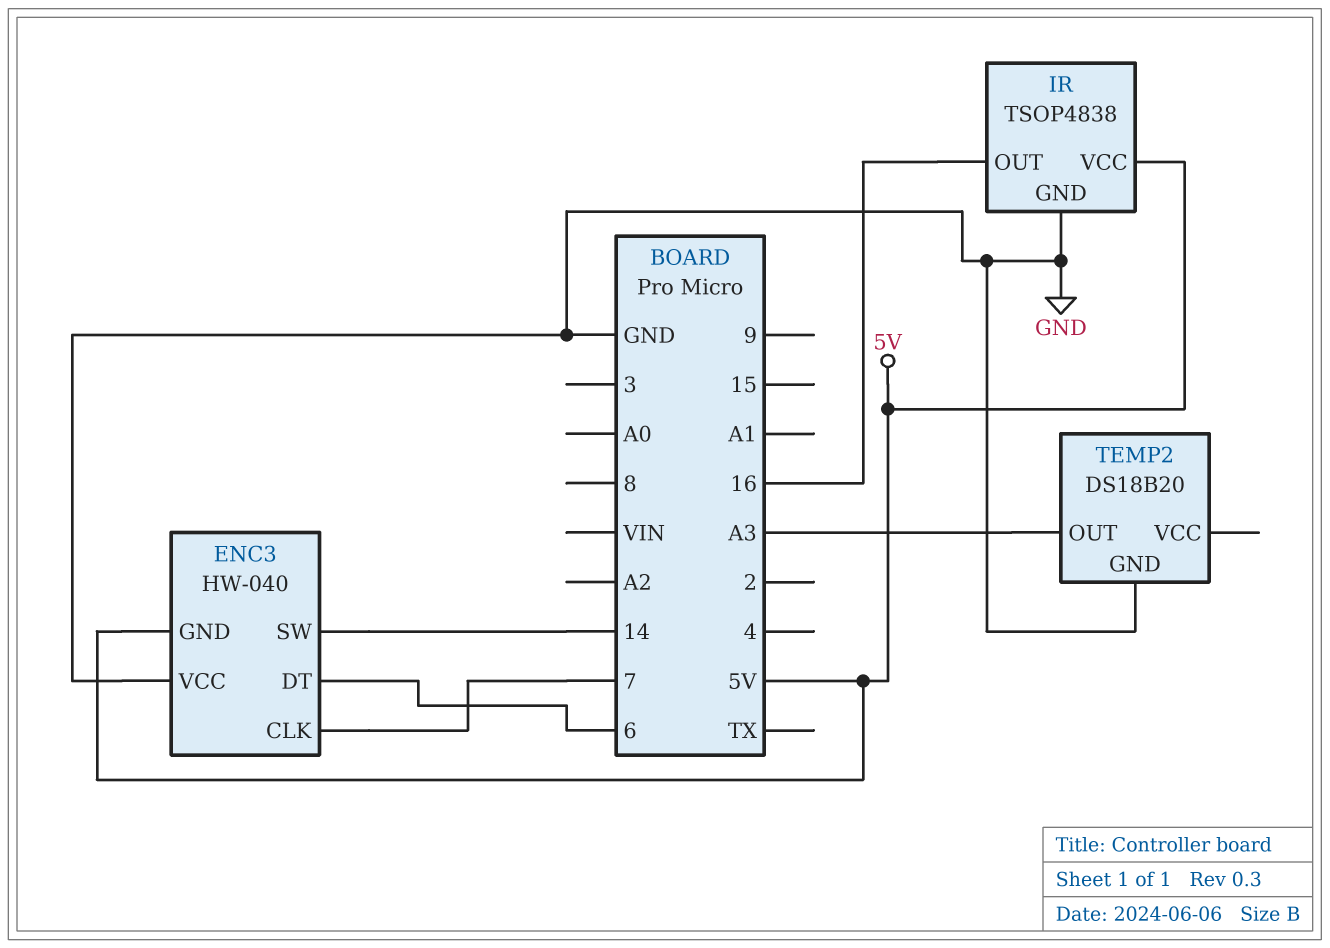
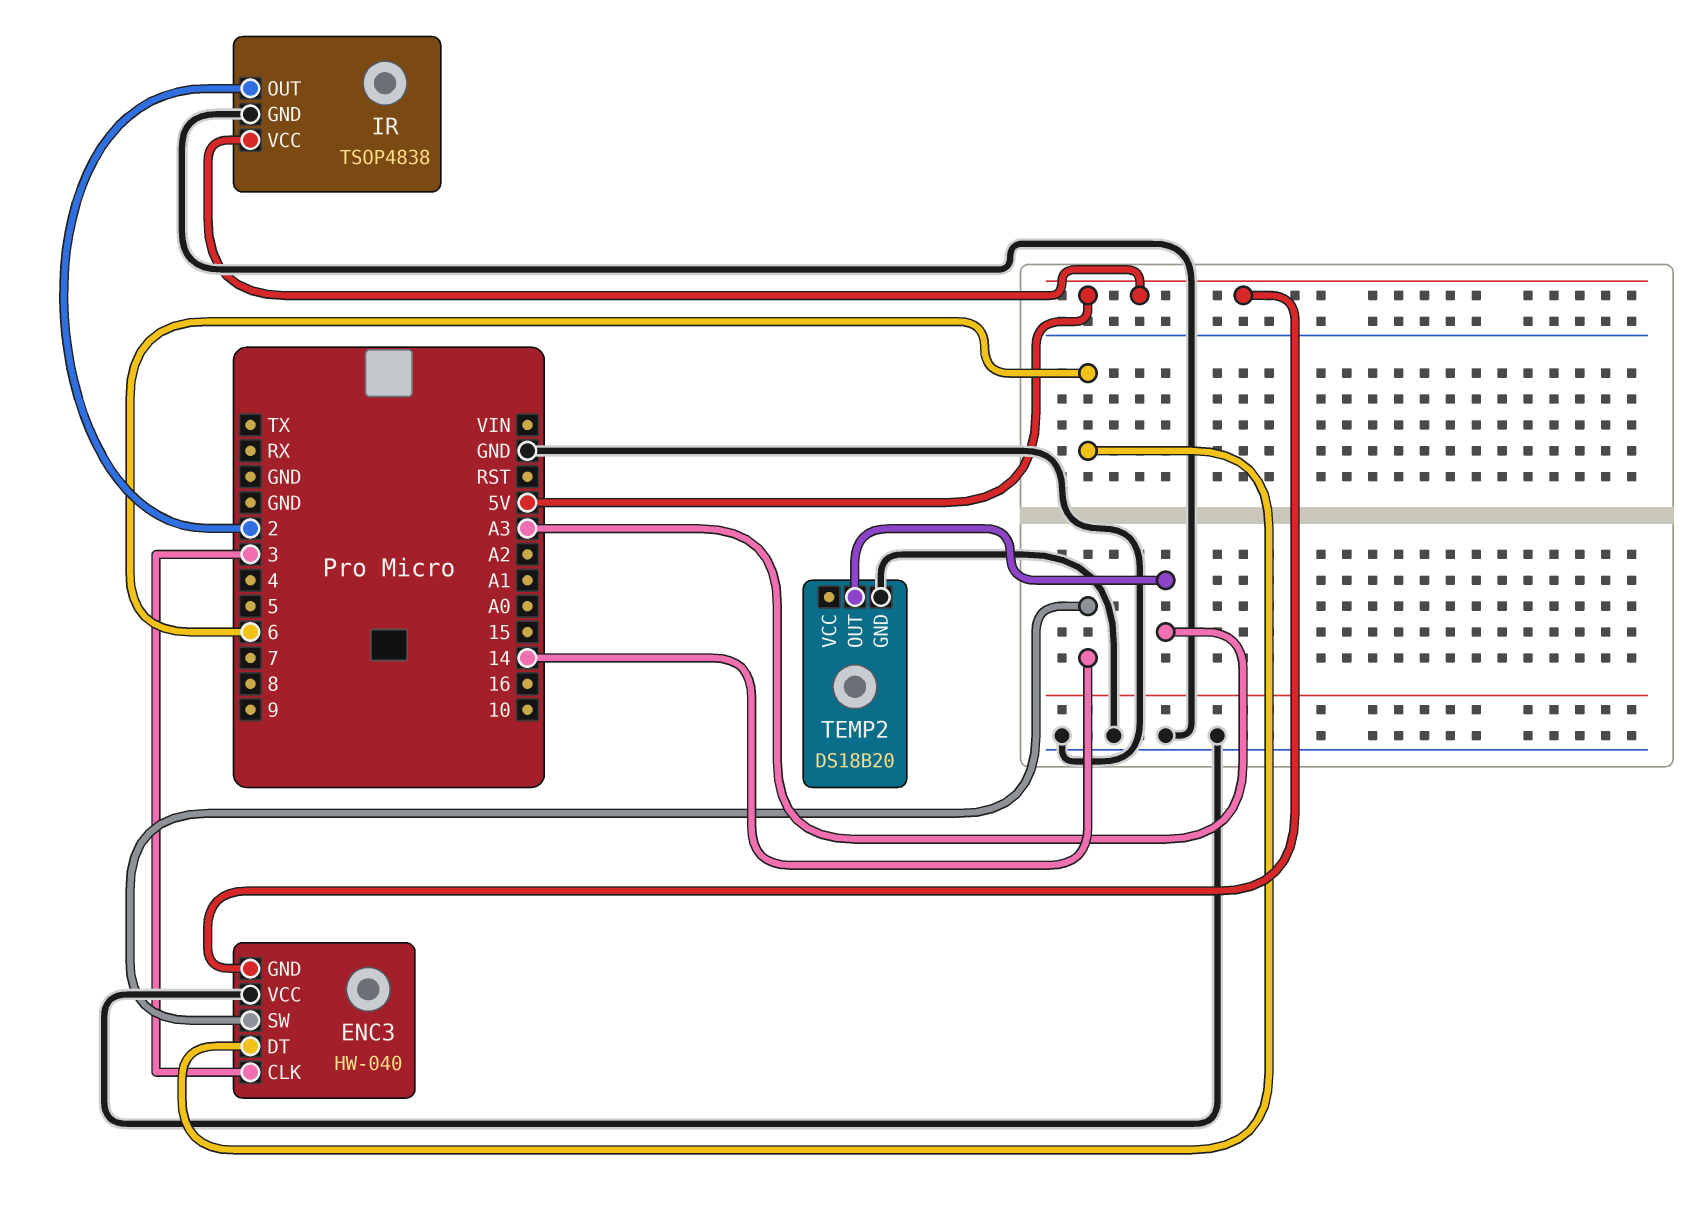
ENC3 pin CLK: 7 -> 3
IR pin OUT: 16 -> 2

